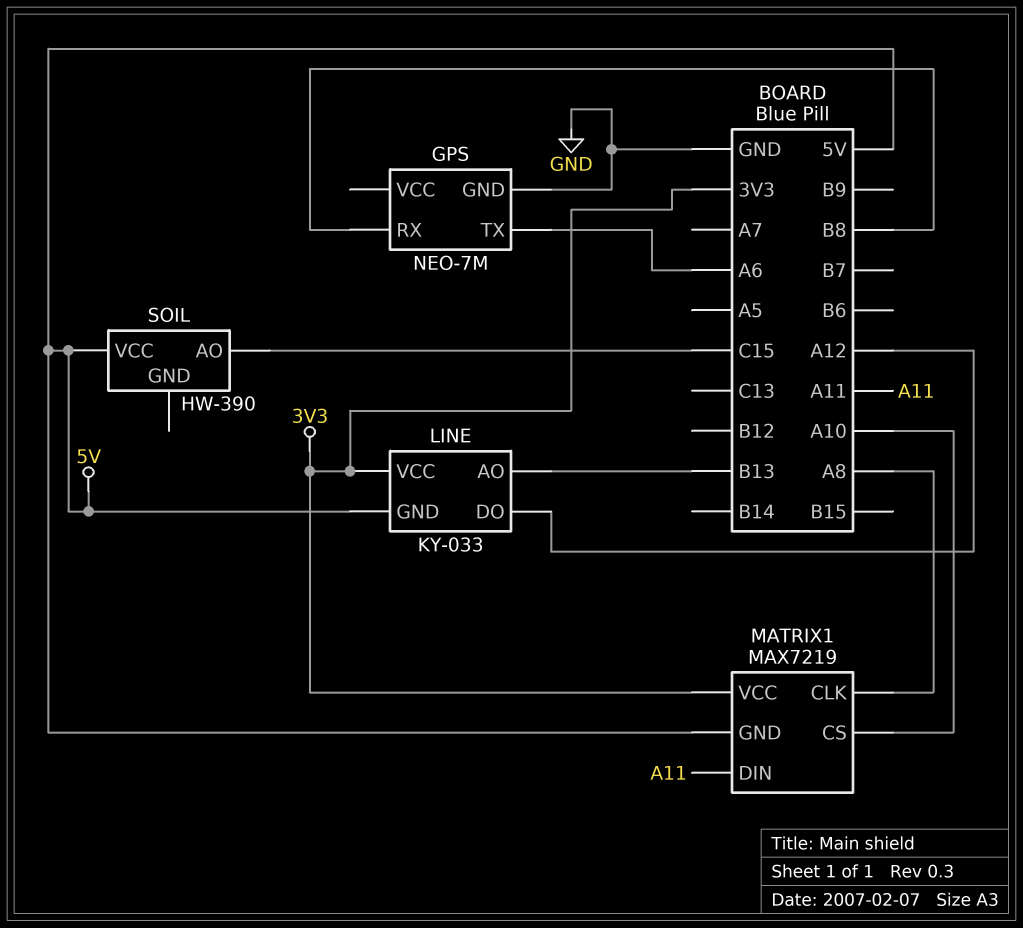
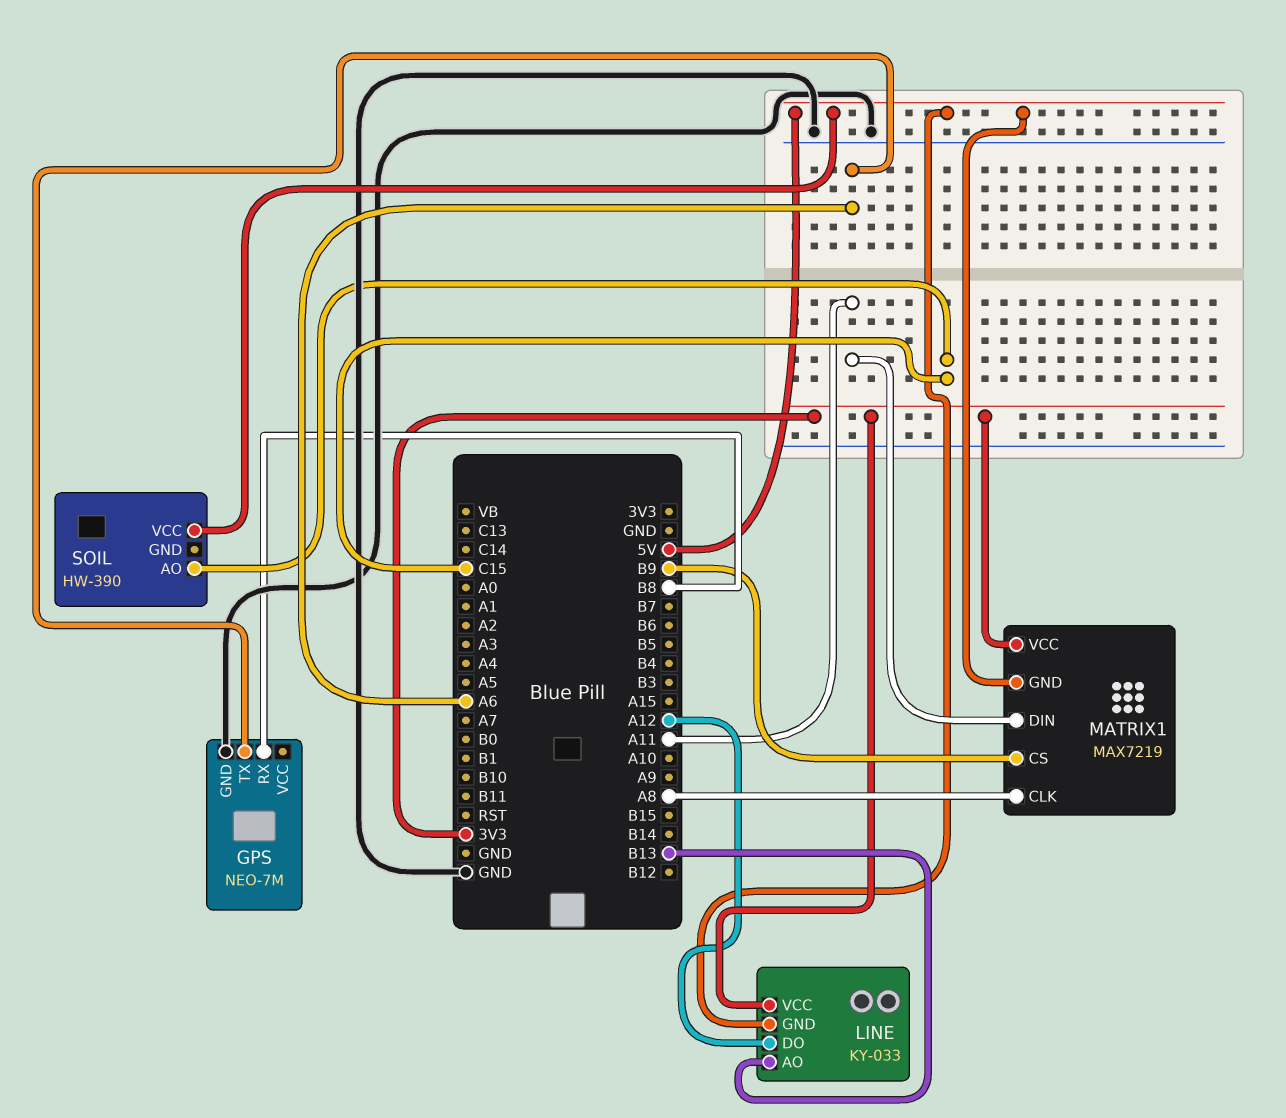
MATRIX1 pin CS: A10 -> B9

